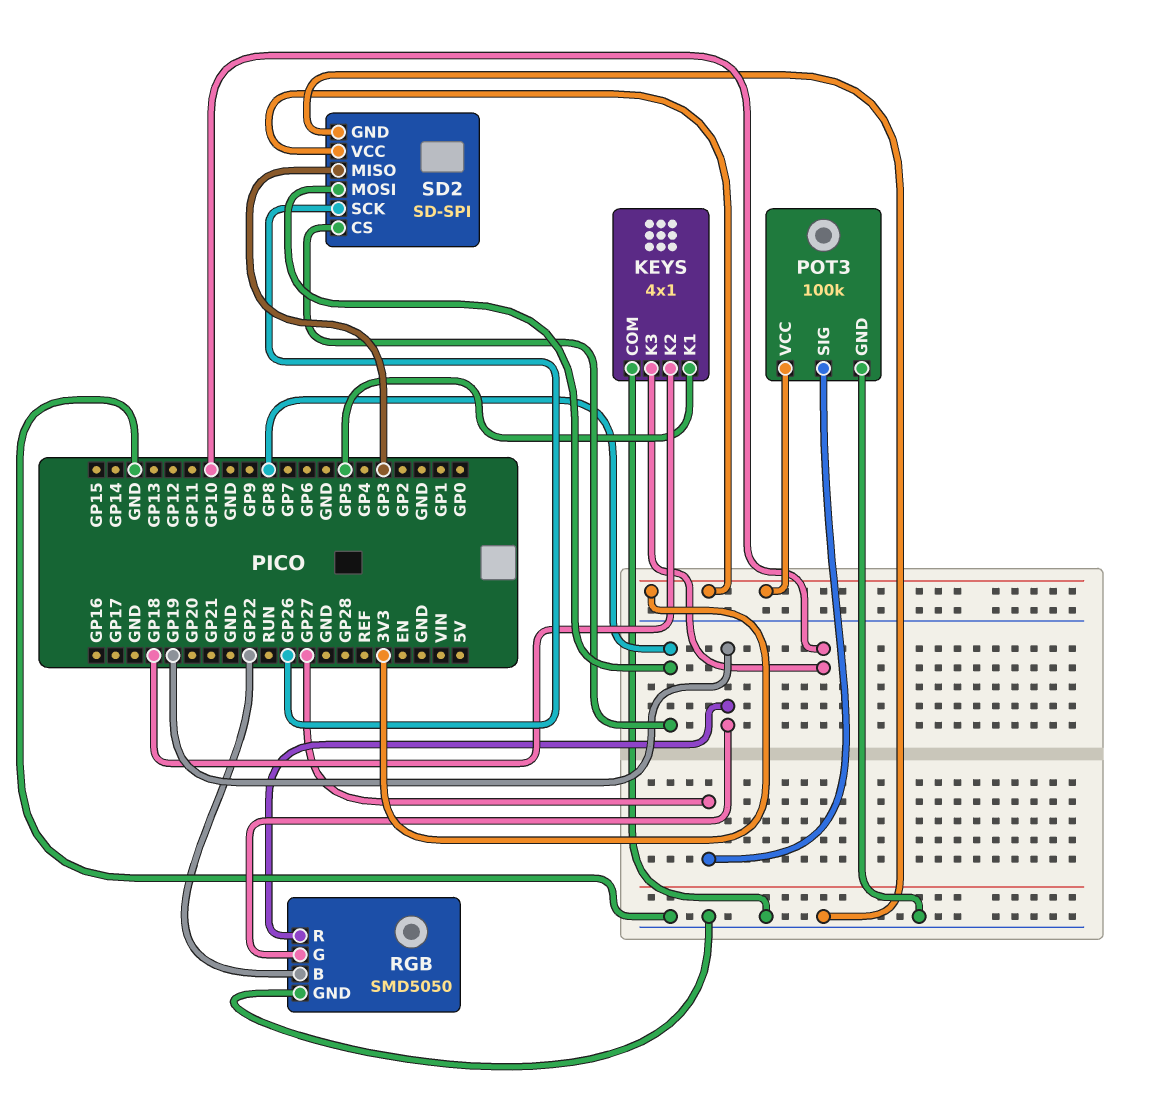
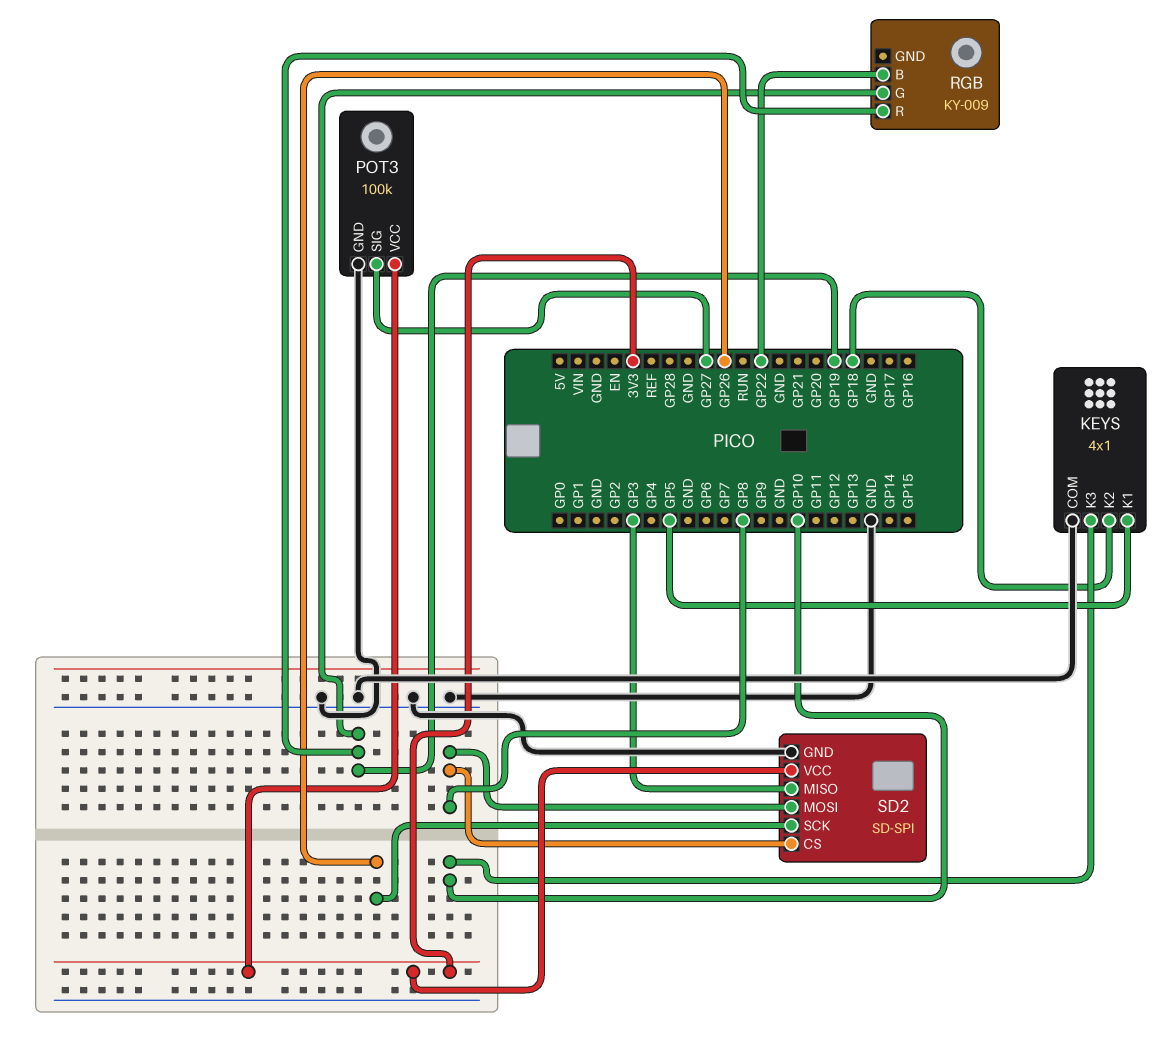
RGB: SMD5050 -> KY-009
RGB pin GND: GND -> none

